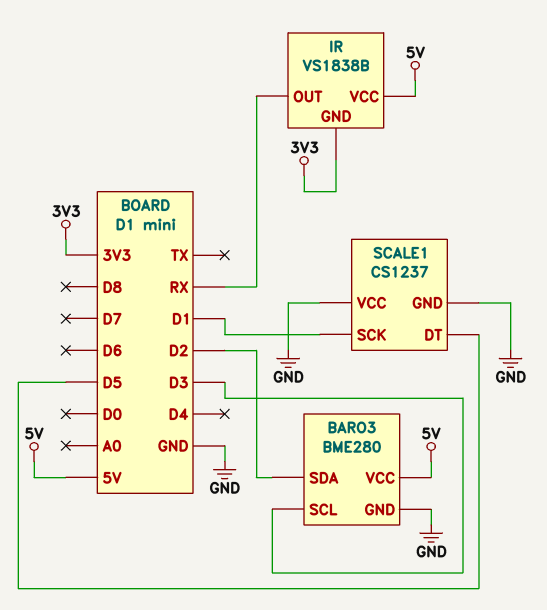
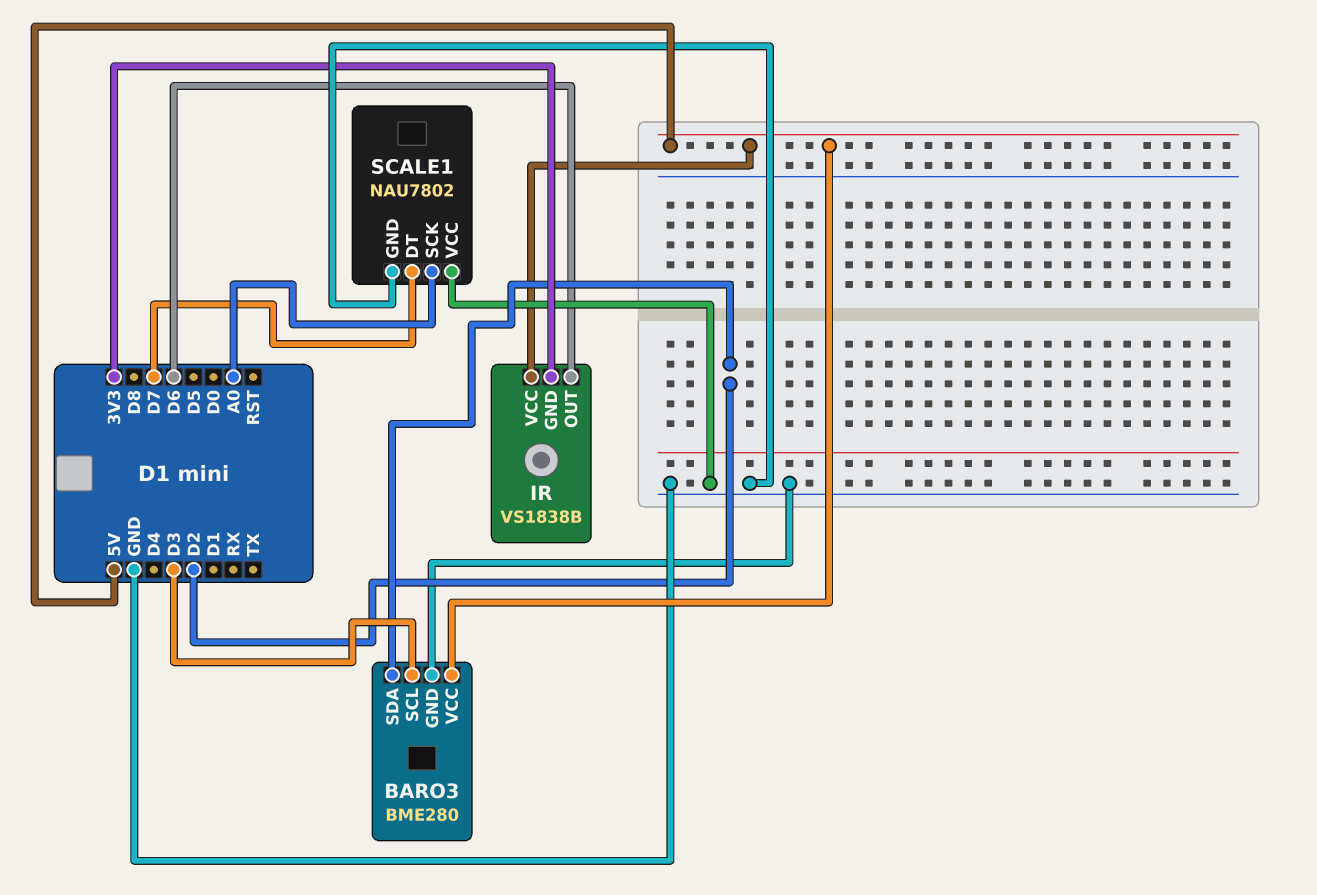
IR pin OUT: RX -> D6
SCALE1: CS1237 -> NAU7802
SCALE1 pin DT: D5 -> D7
SCALE1 pin SCK: D1 -> A0

